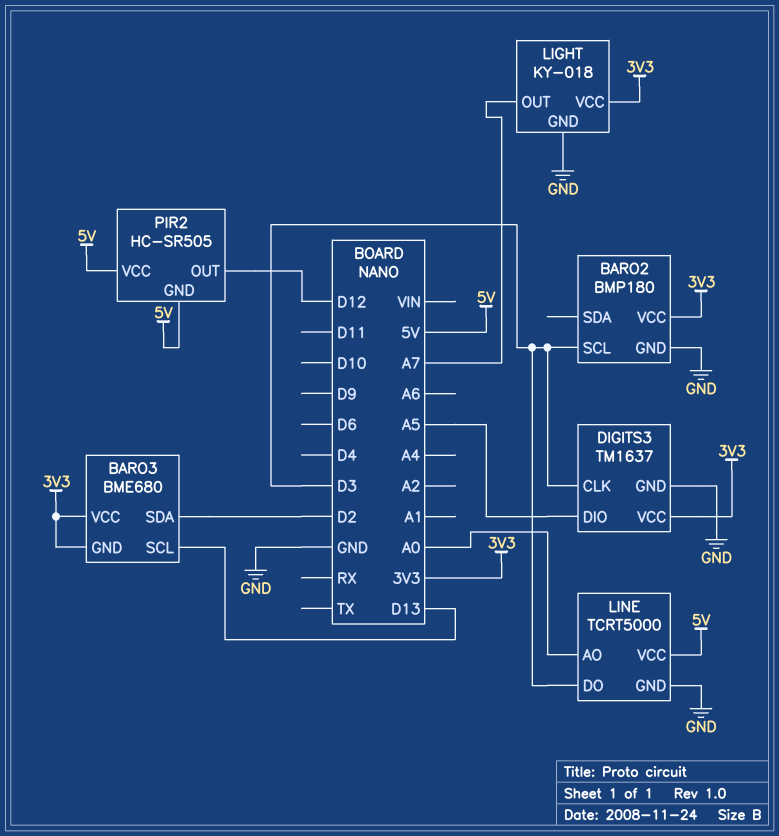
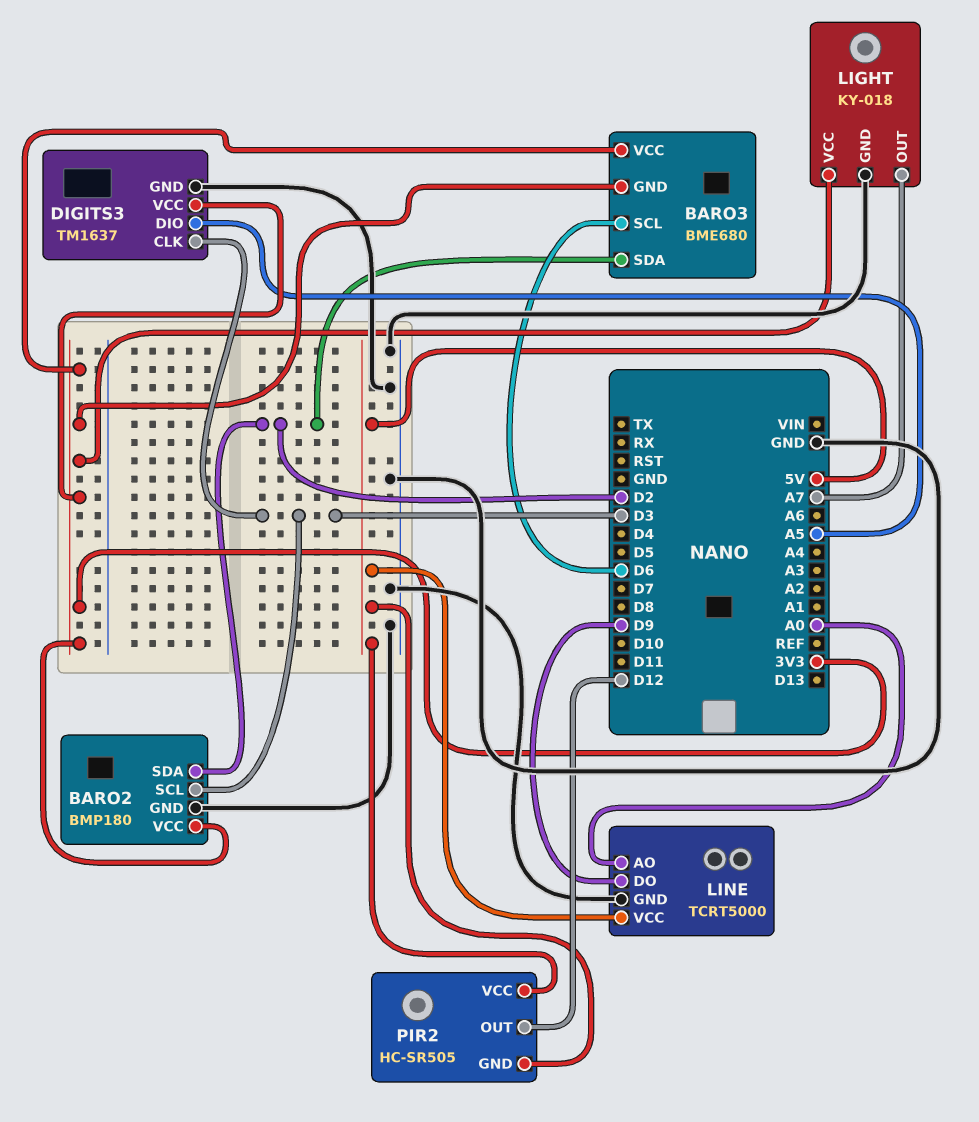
BARO2 pin SDA: none -> D2
BARO3 pin SCL: D13 -> D6
LINE pin DO: D3 -> D9

